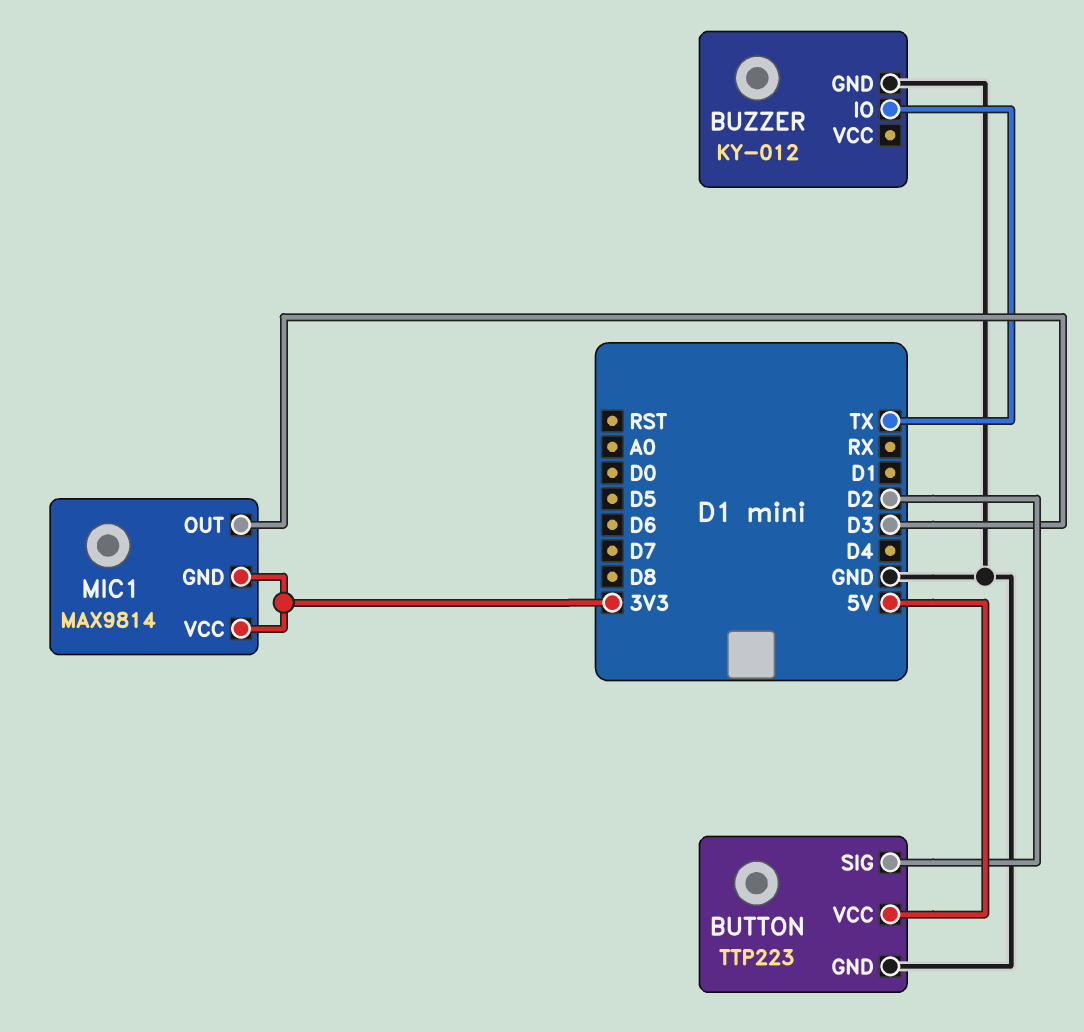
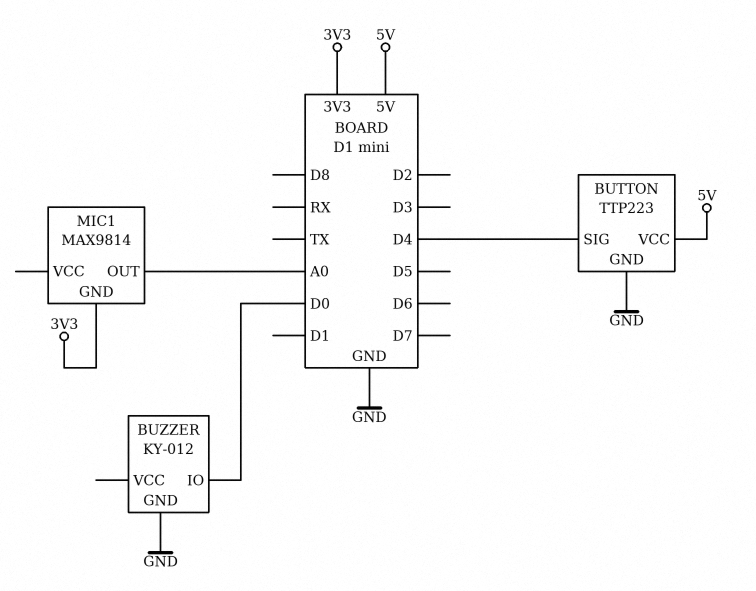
BUTTON pin SIG: D2 -> D4
BUZZER pin IO: TX -> D0
MIC1 pin OUT: D3 -> A0
MIC1 pin VCC: 3V3 -> none

